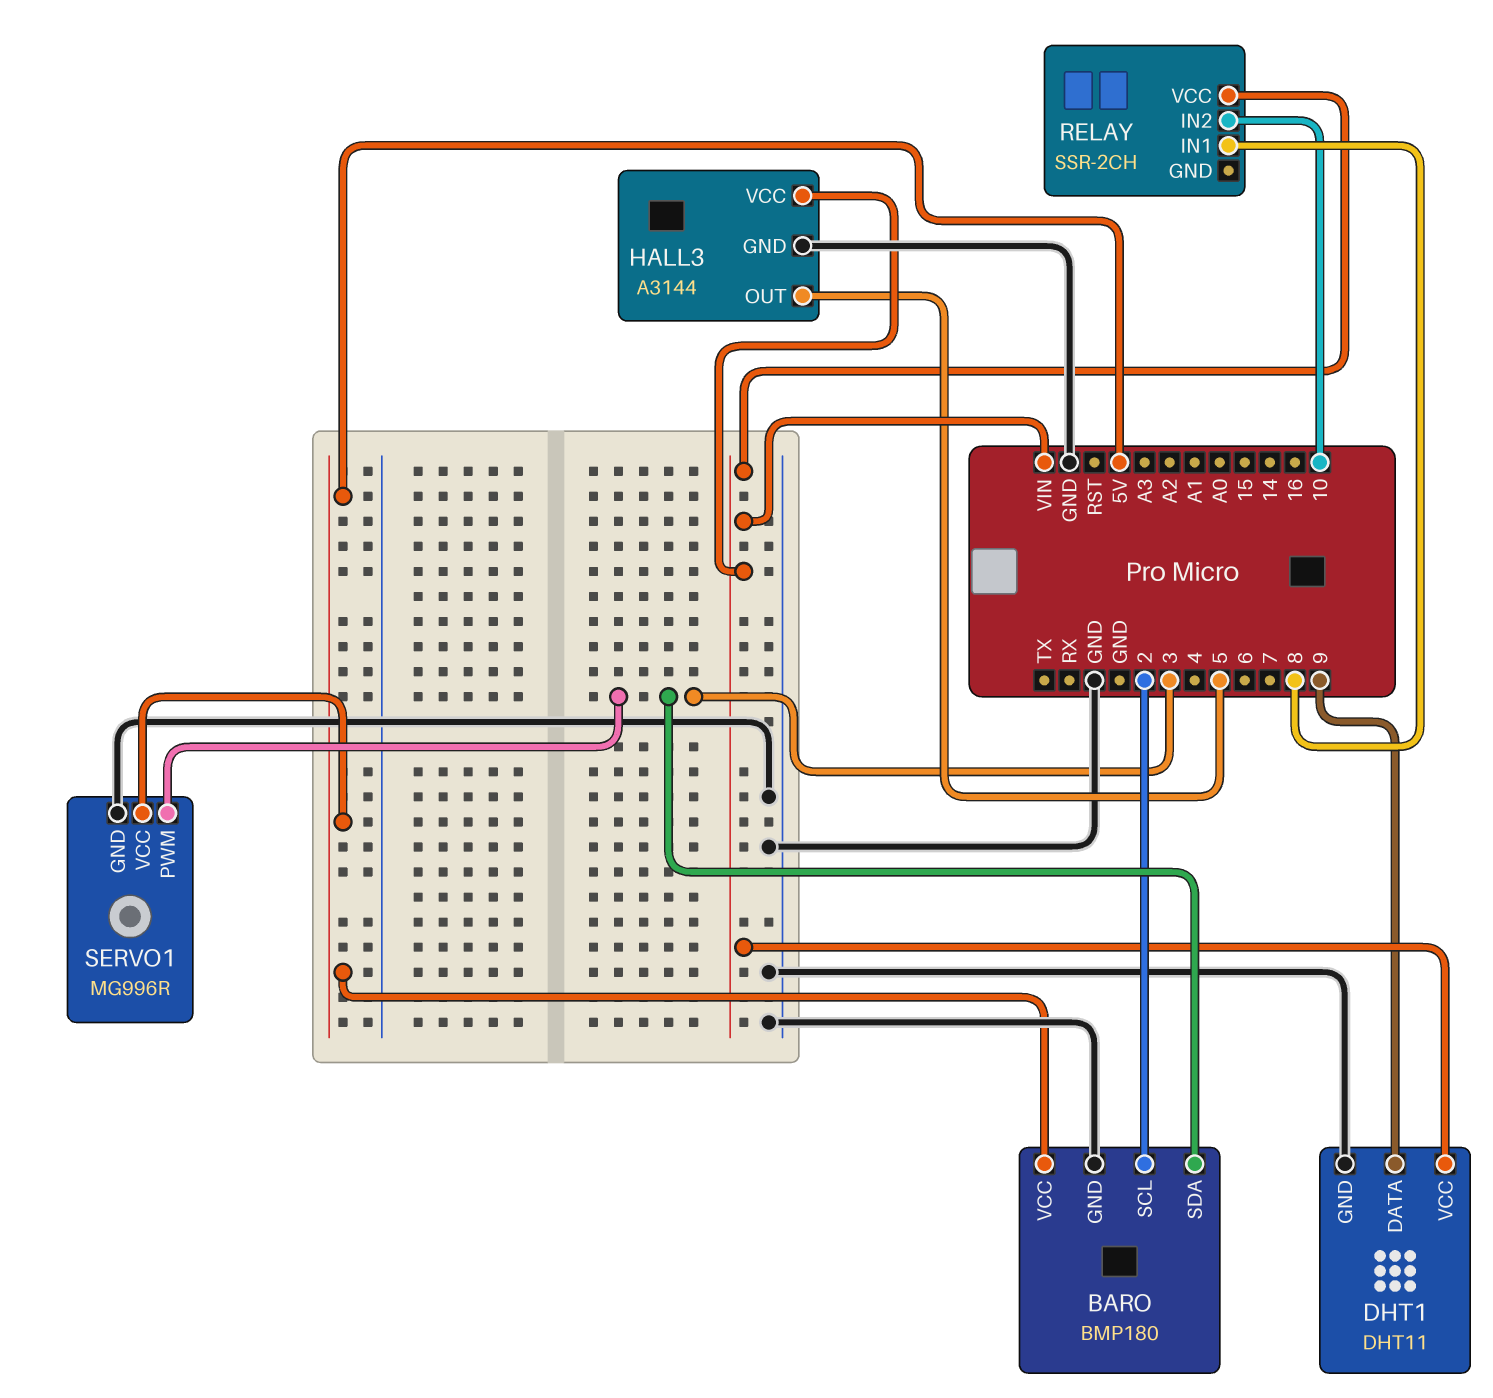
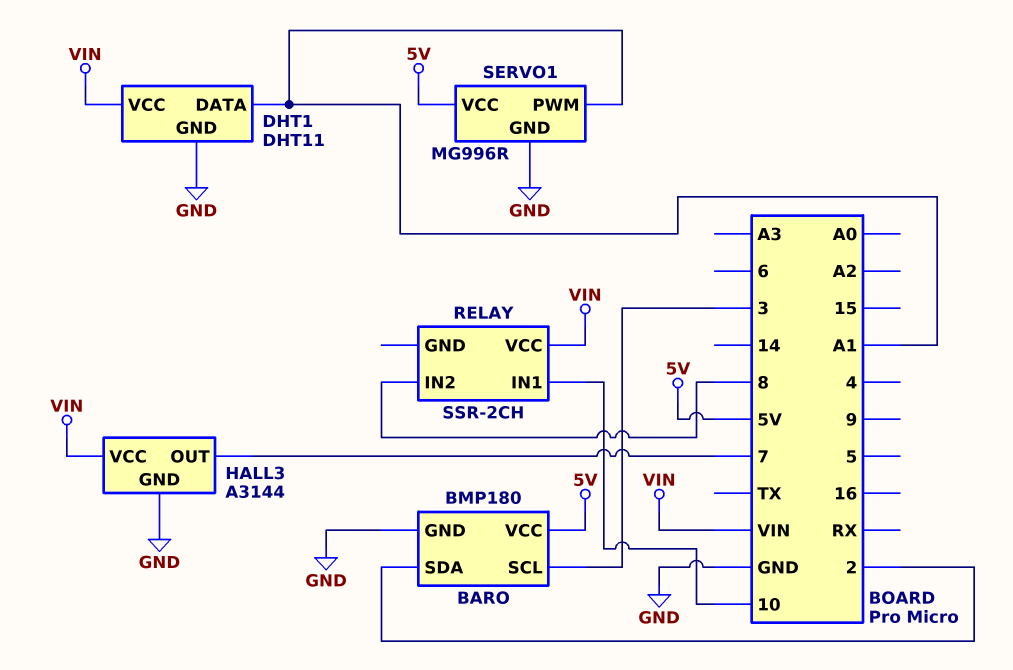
BARO pin SCL: 2 -> 3
BARO pin SDA: 3 -> 2
DHT1 pin DATA: 9 -> A1
HALL3 pin OUT: 5 -> 7
RELAY pin IN1: 8 -> 10
RELAY pin IN2: 10 -> 8
SERVO1 pin PWM: 3 -> A1

